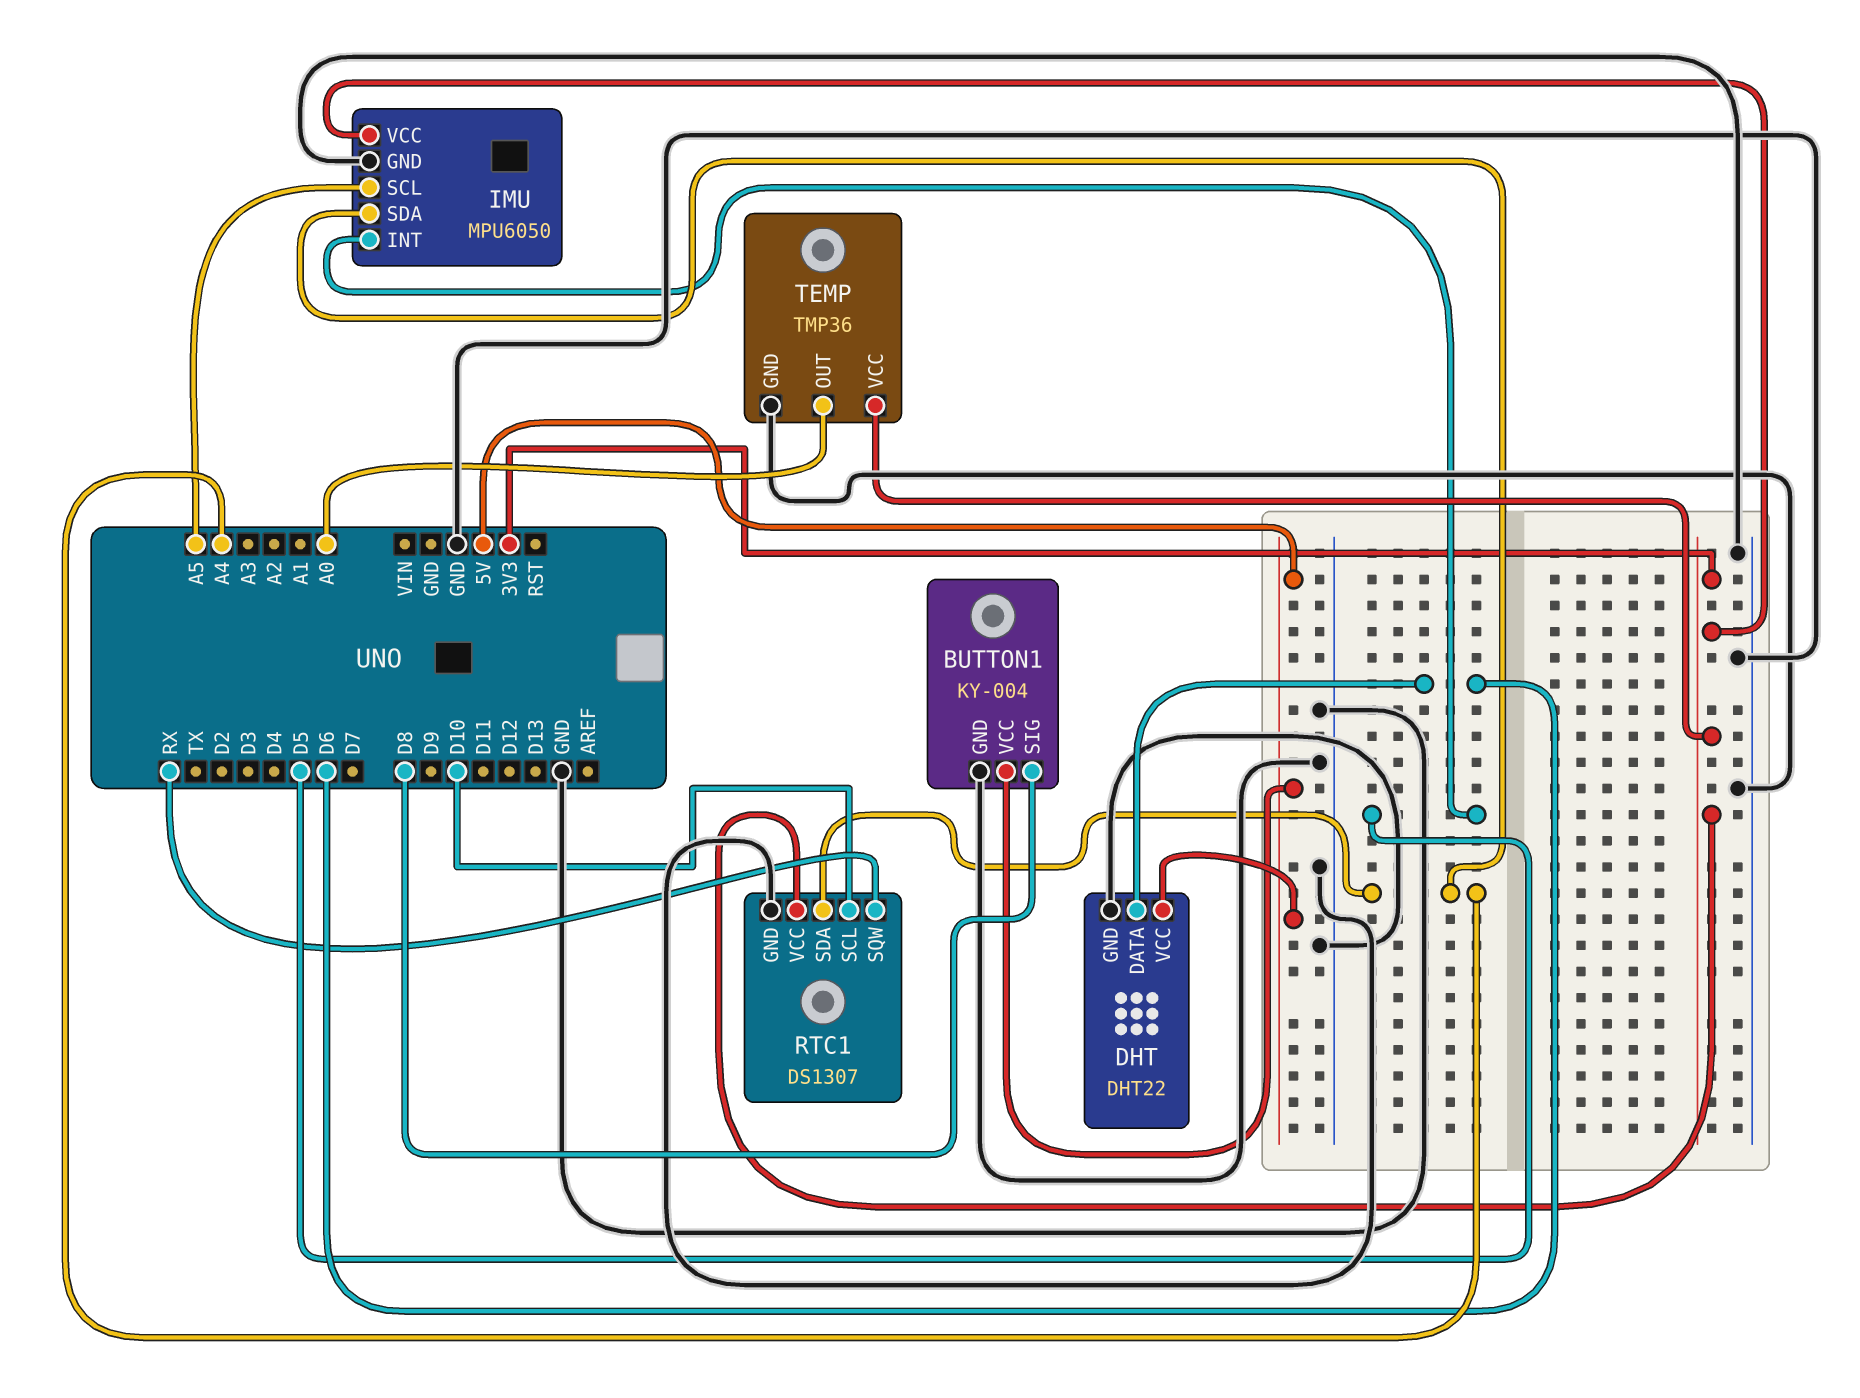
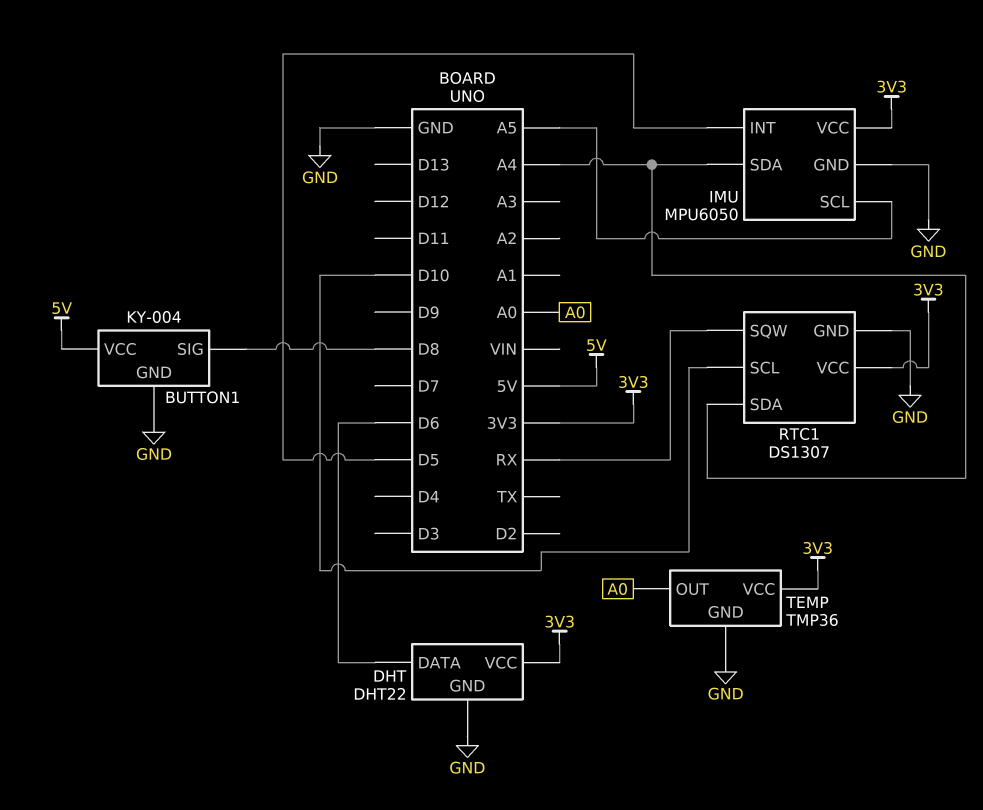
DHT pin VCC: 5V -> 3V3

